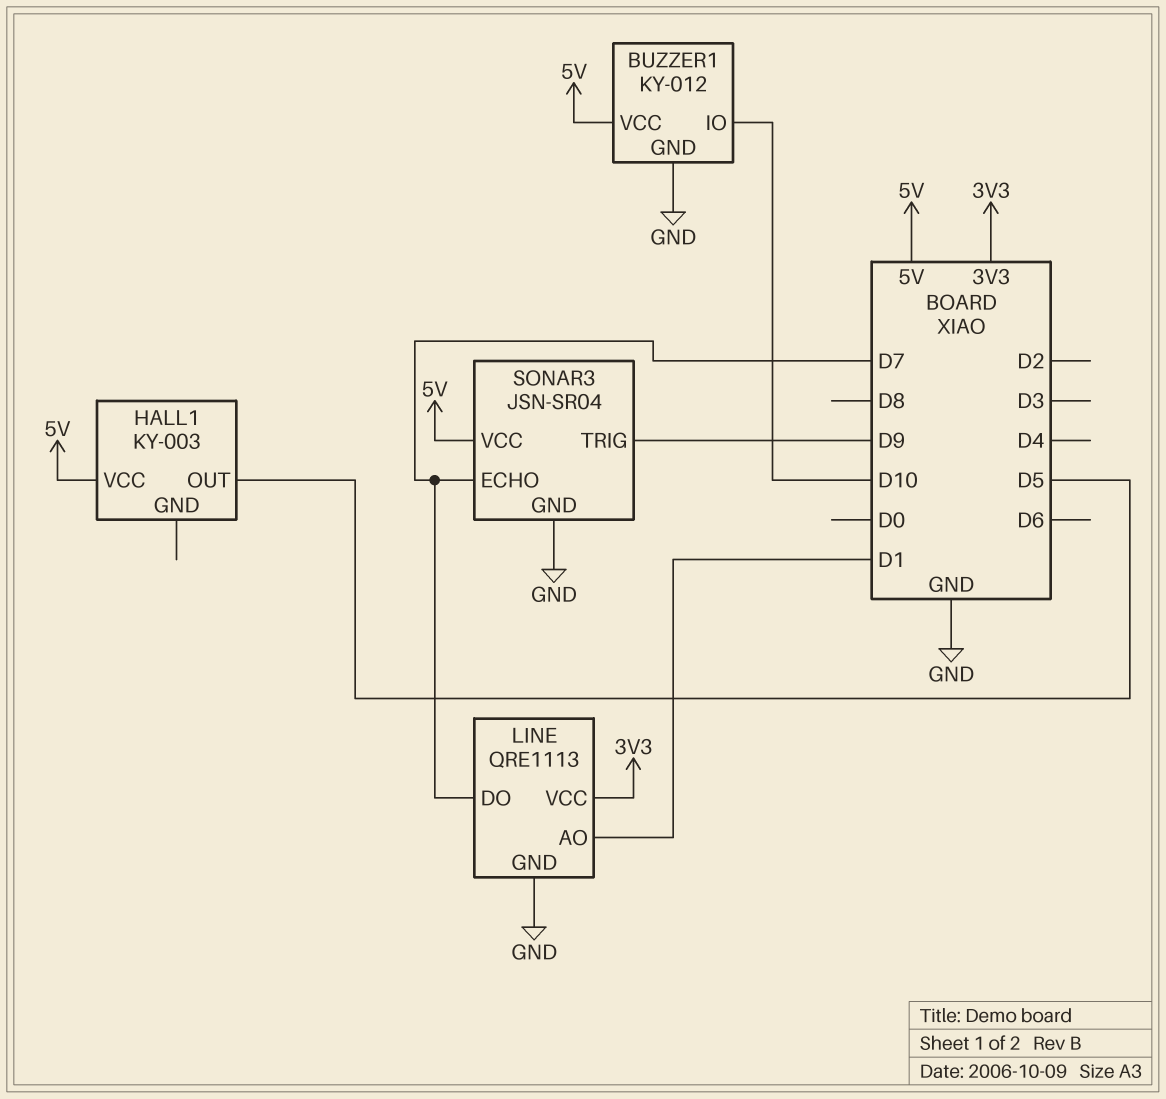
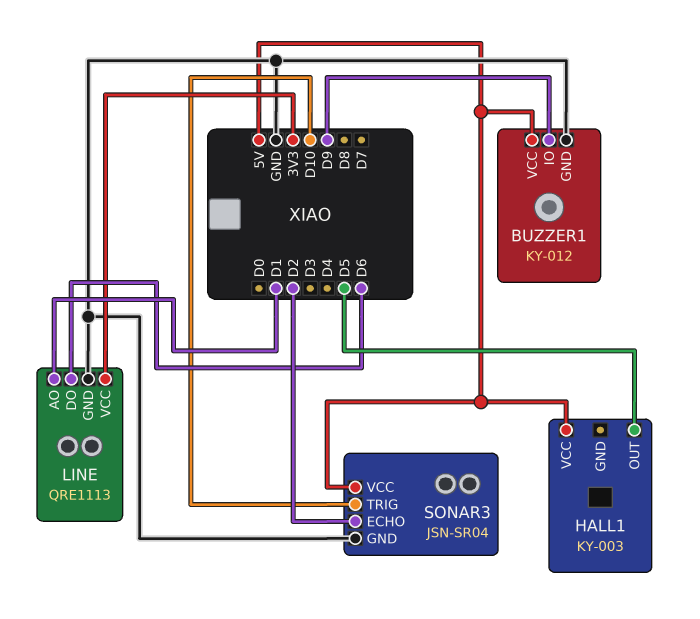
BUZZER1 pin IO: D10 -> D9
LINE pin DO: D7 -> D6
SONAR3 pin ECHO: D7 -> D2
SONAR3 pin TRIG: D9 -> D10

